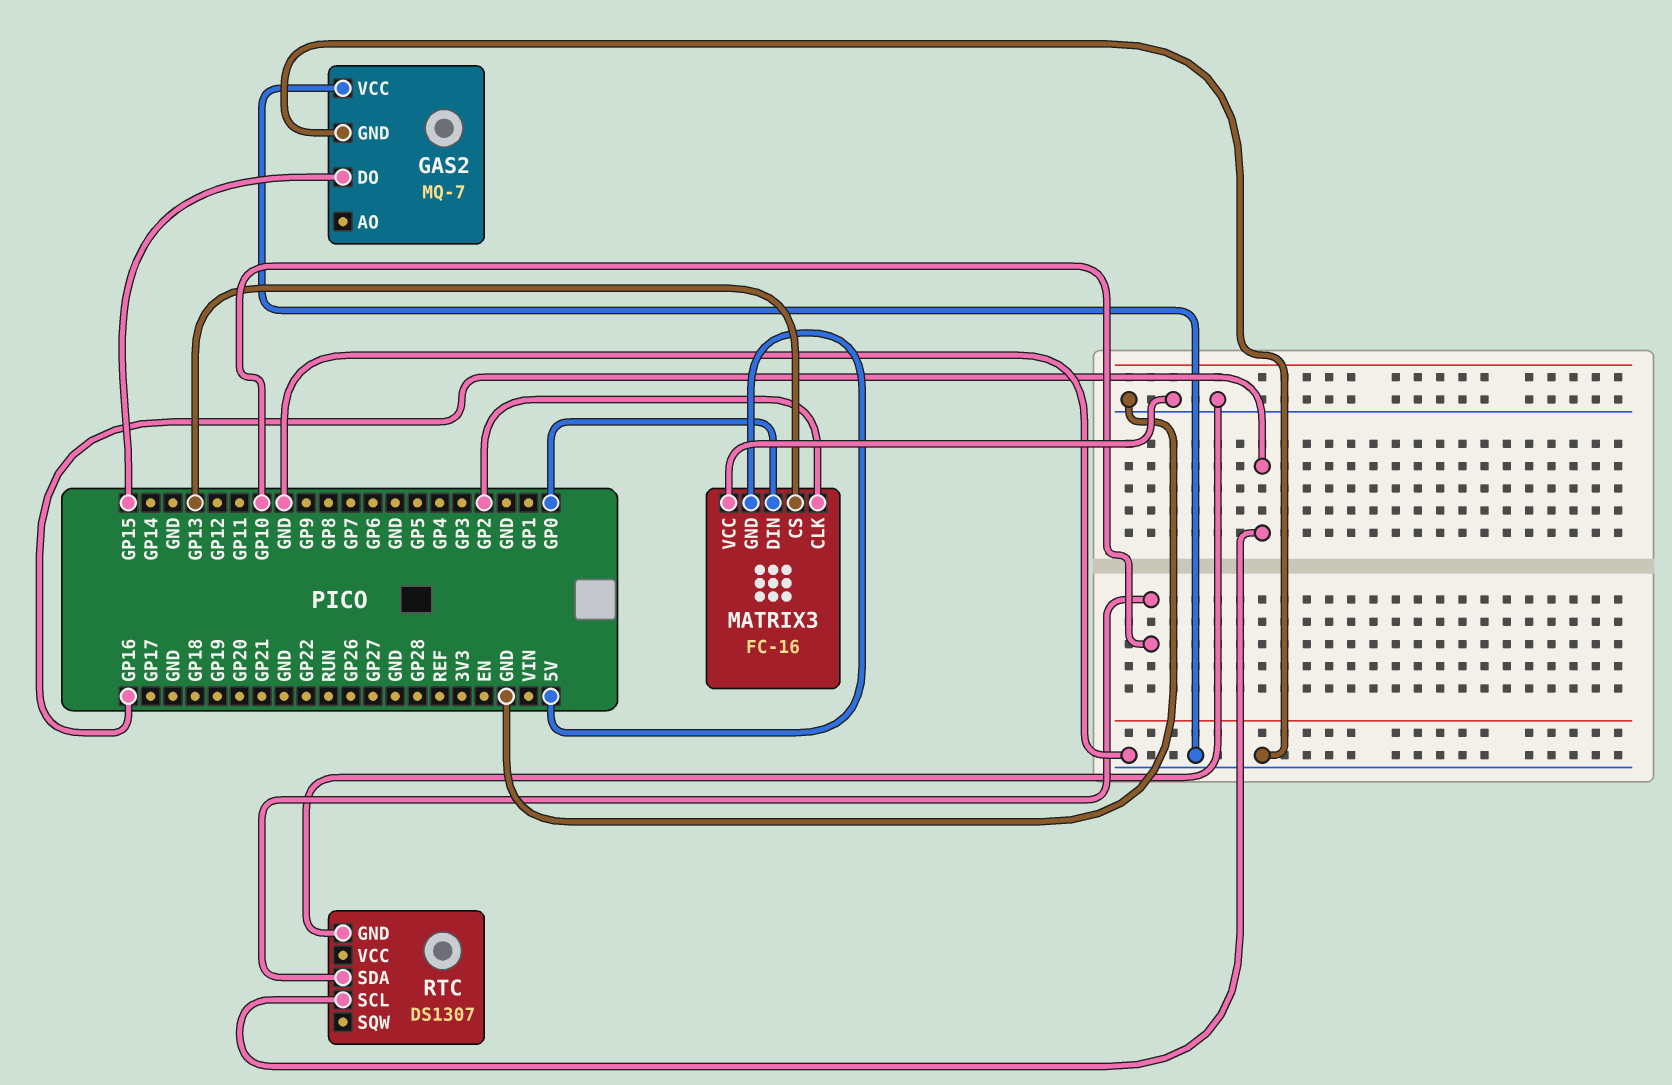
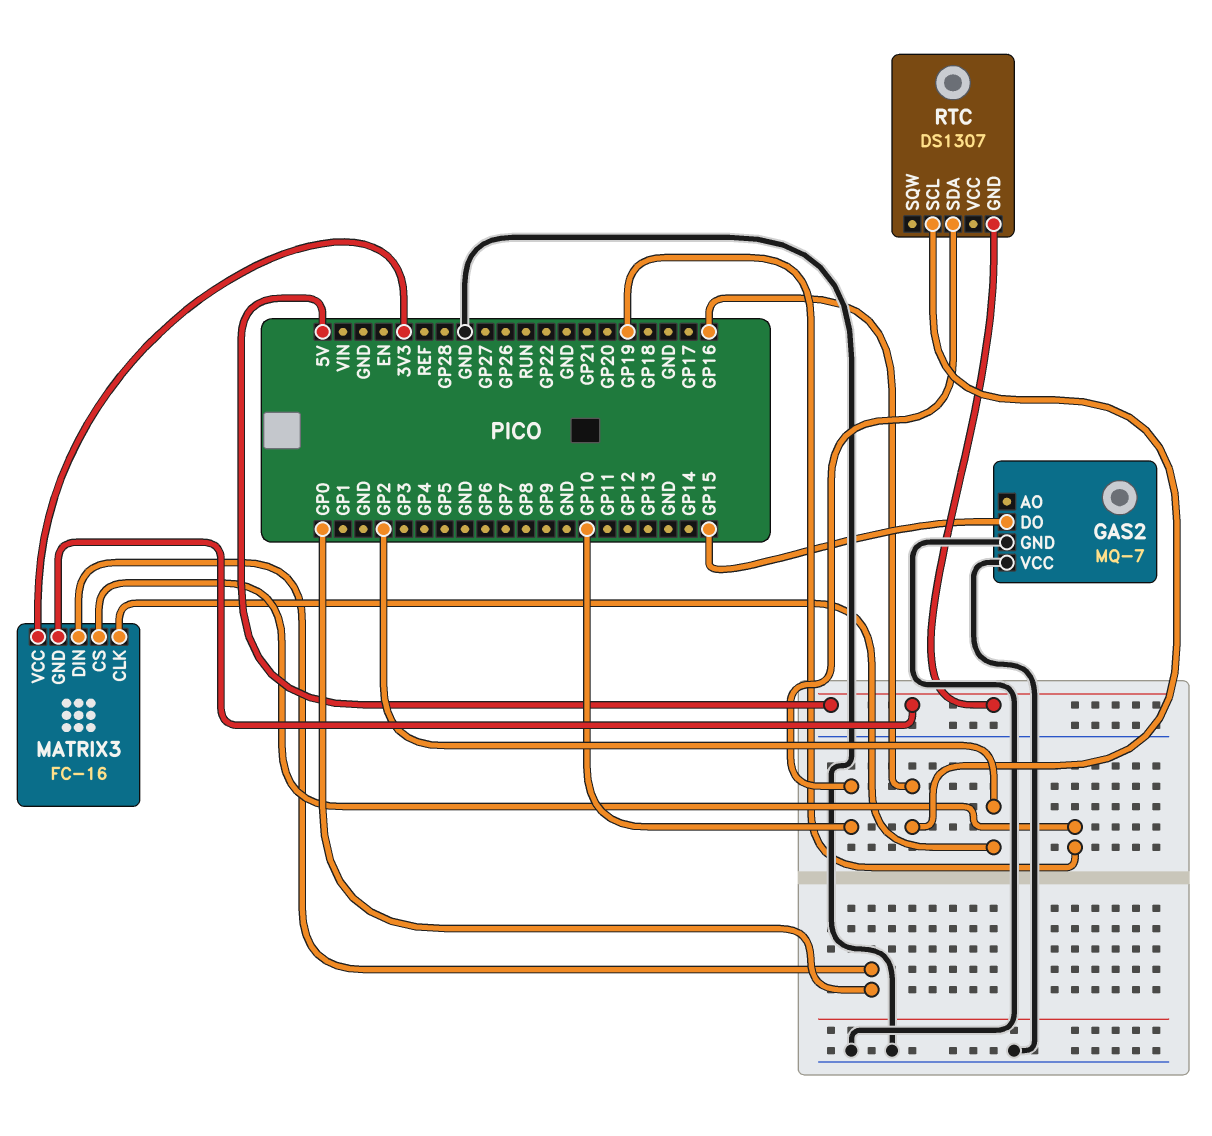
MATRIX3 pin CS: GP13 -> GP19
MATRIX3 pin VCC: GND -> 3V3
RTC pin GND: GND -> 5V

